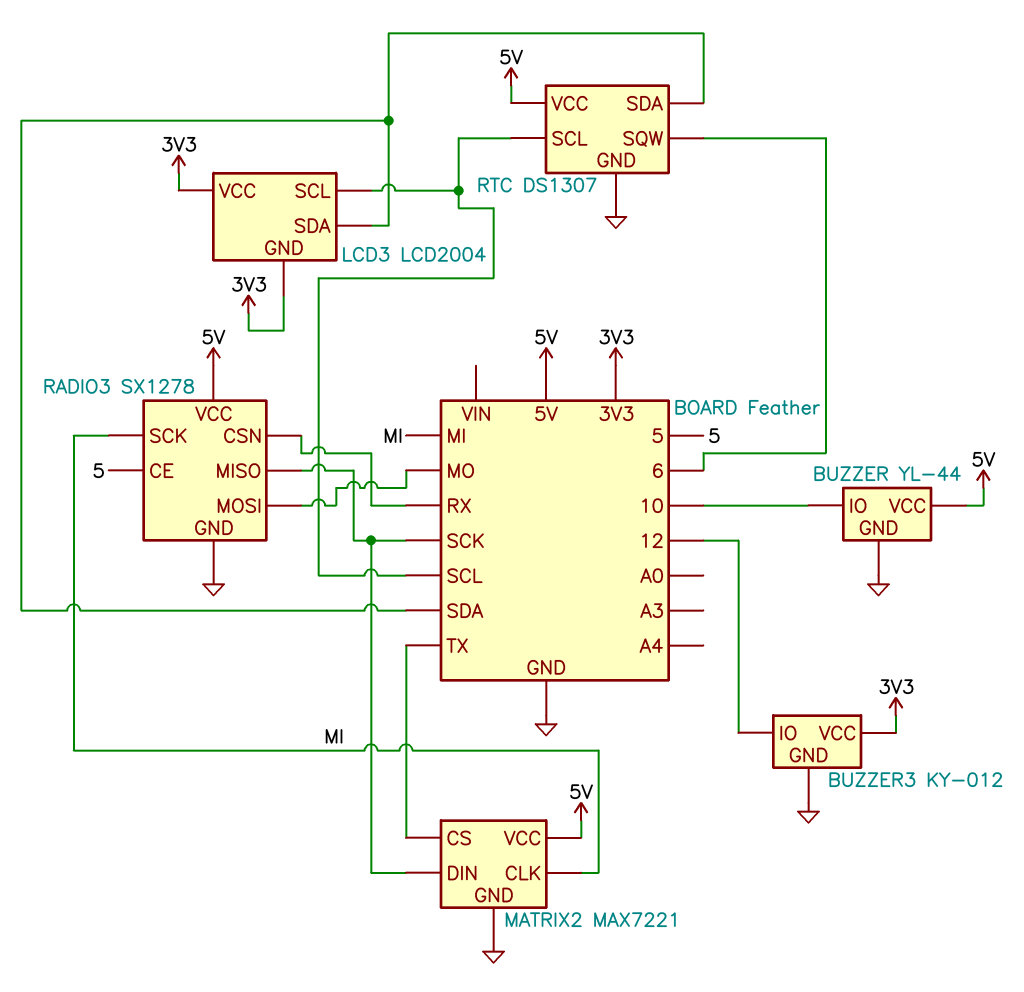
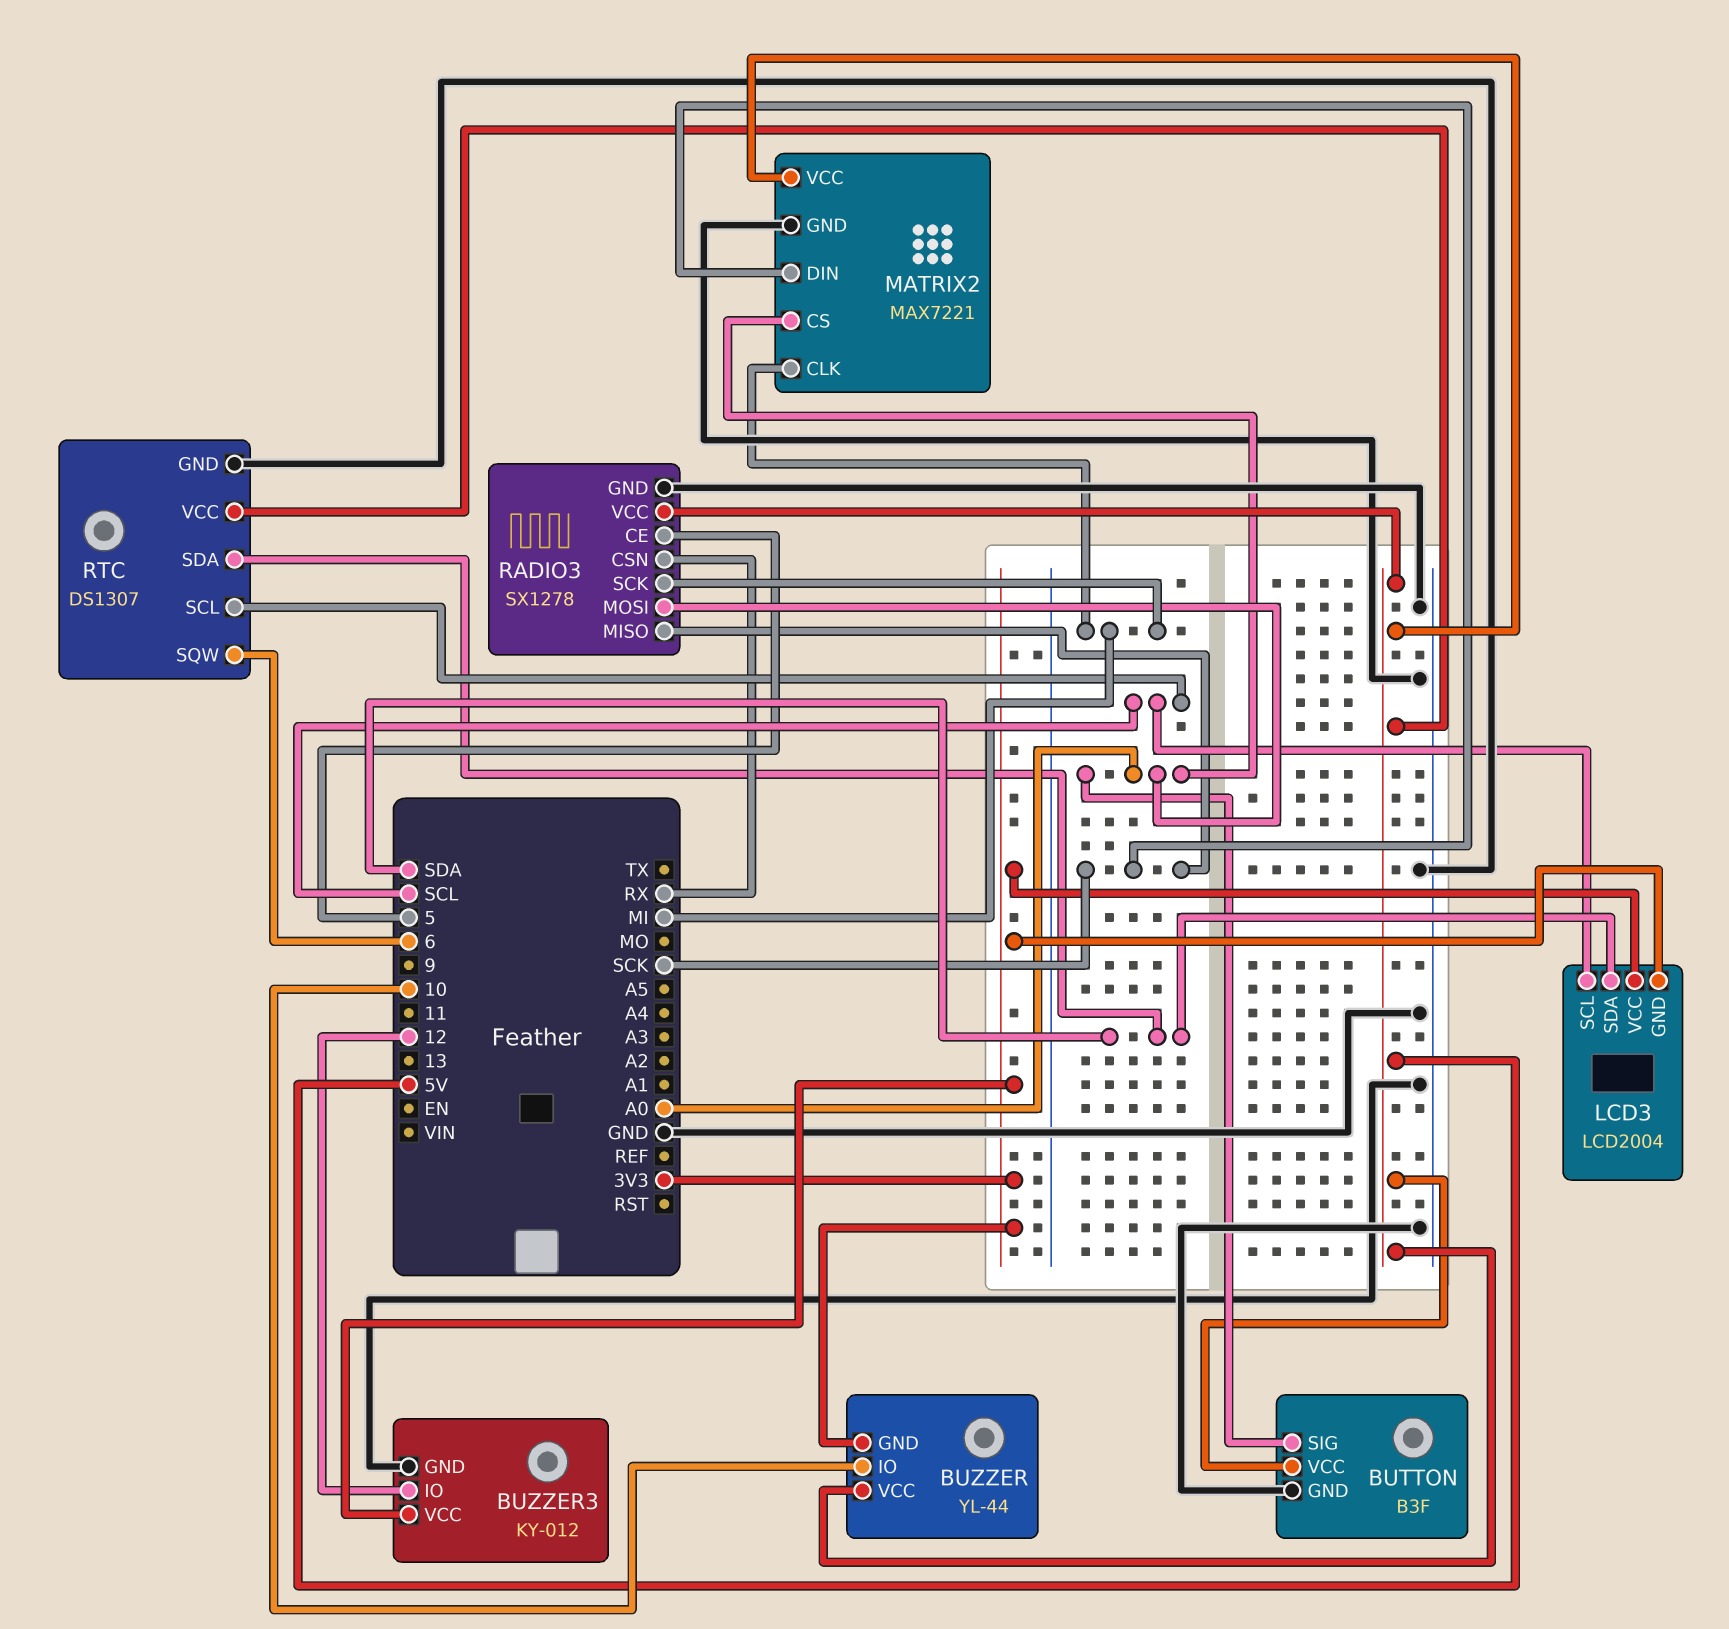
BUTTON: none -> B3F
BUTTON pin GND: none -> GND
BUTTON pin SIG: none -> A0
BUTTON pin VCC: none -> 5V
BUZZER pin GND: GND -> 3V3
MATRIX2 pin CS: TX -> A0
RADIO3 pin MOSI: MO -> A0

